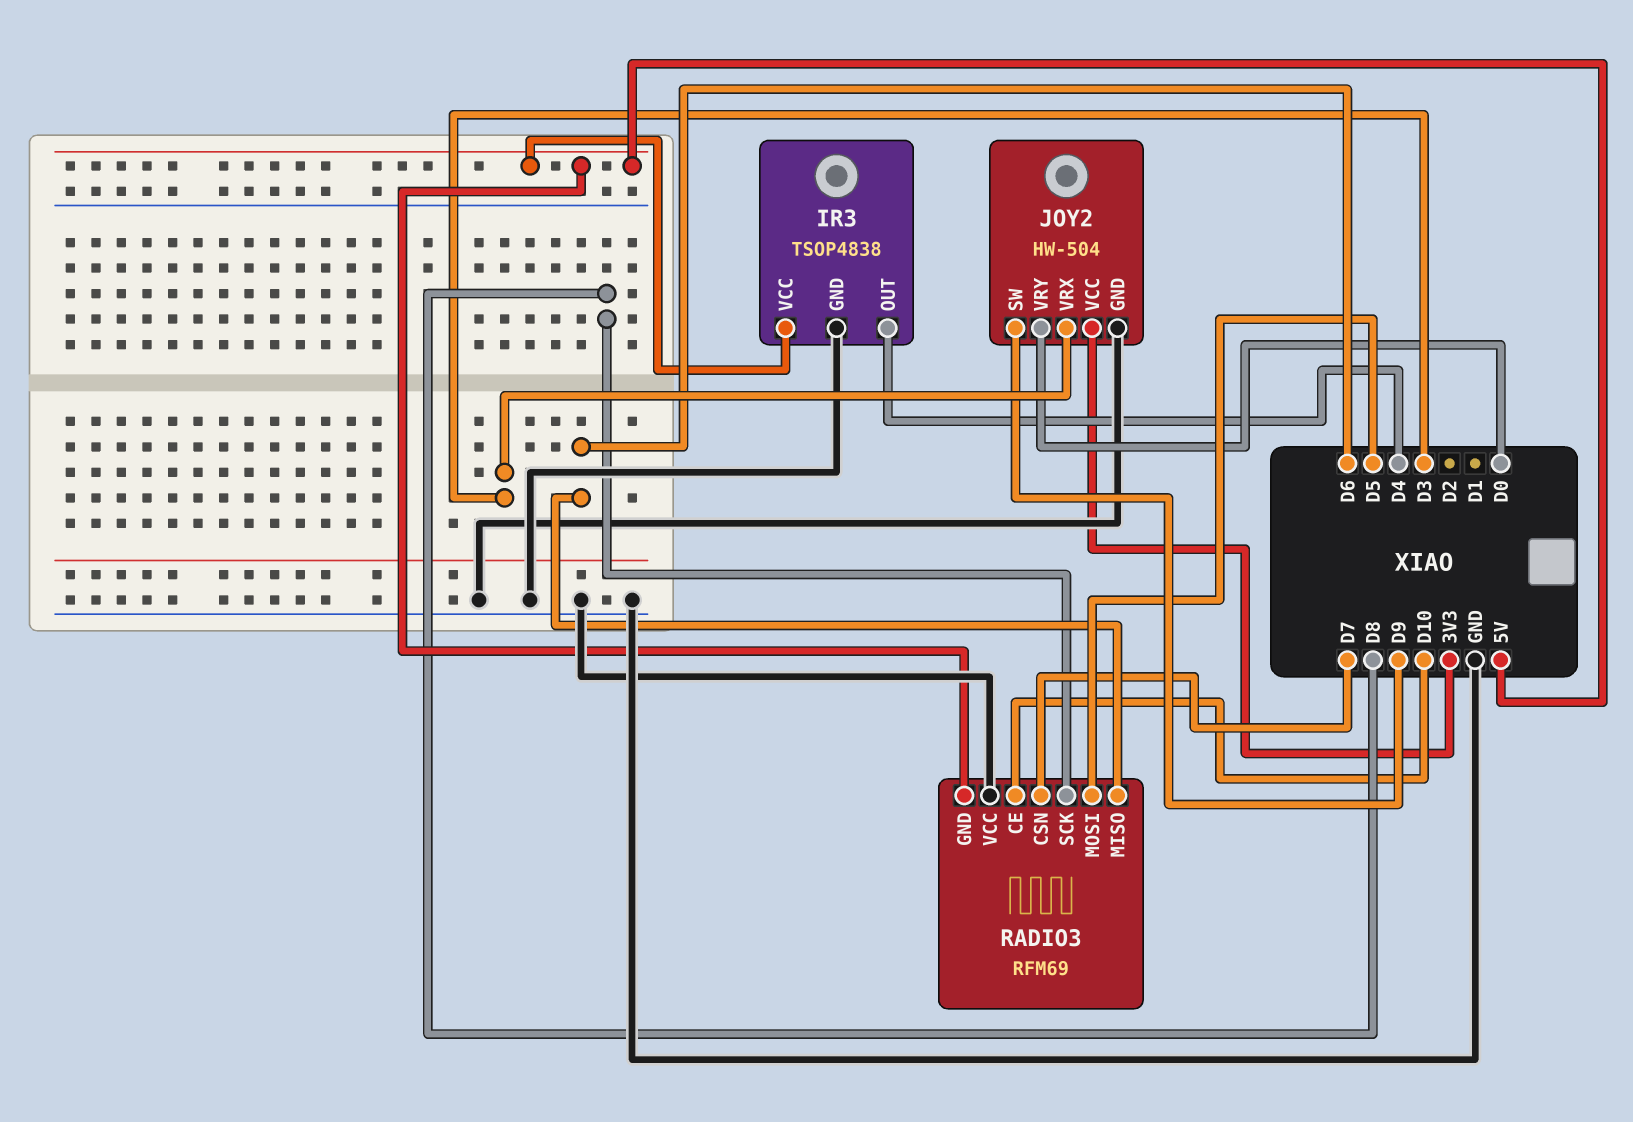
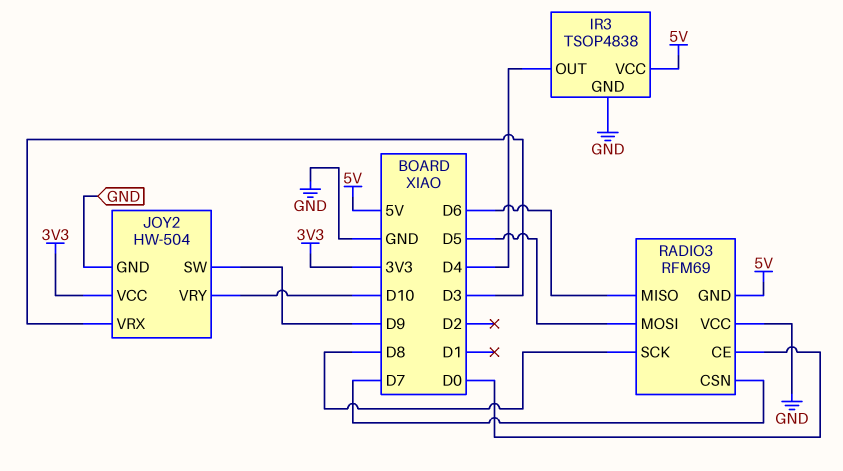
JOY2 pin VRY: D0 -> D10
RADIO3 pin CE: D10 -> D0

